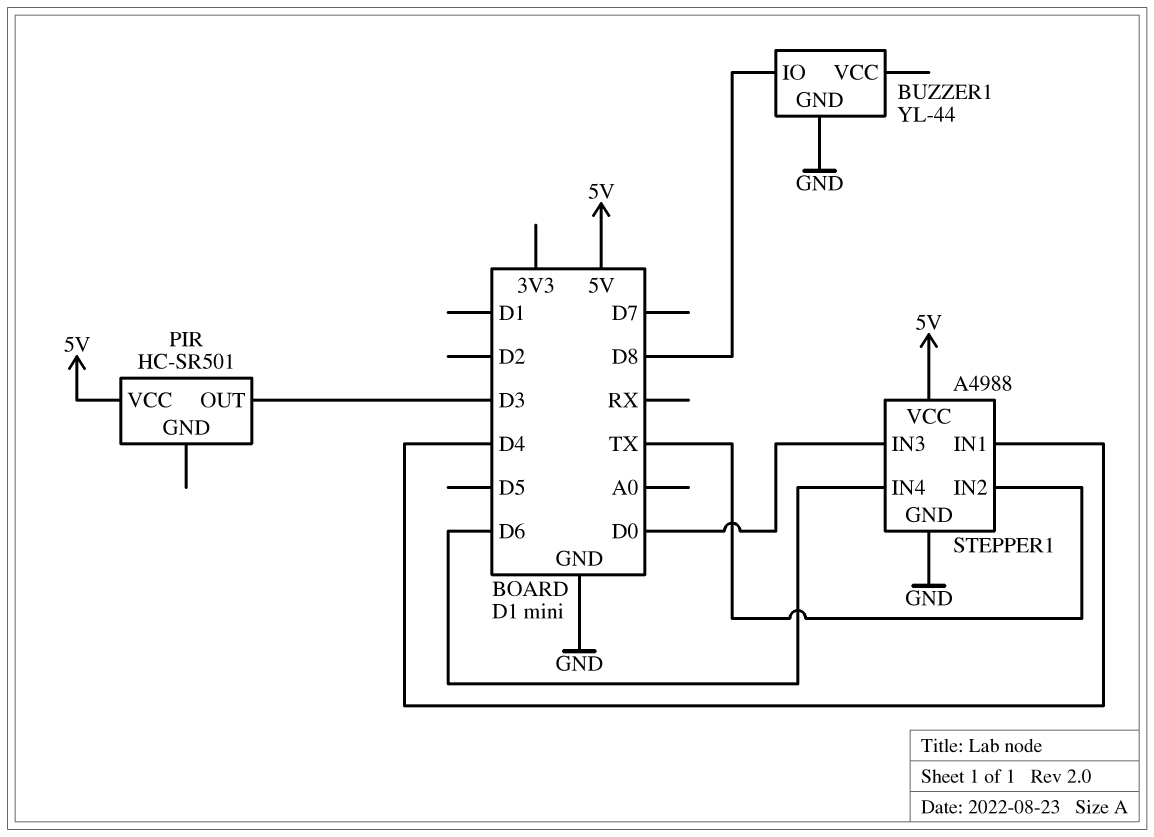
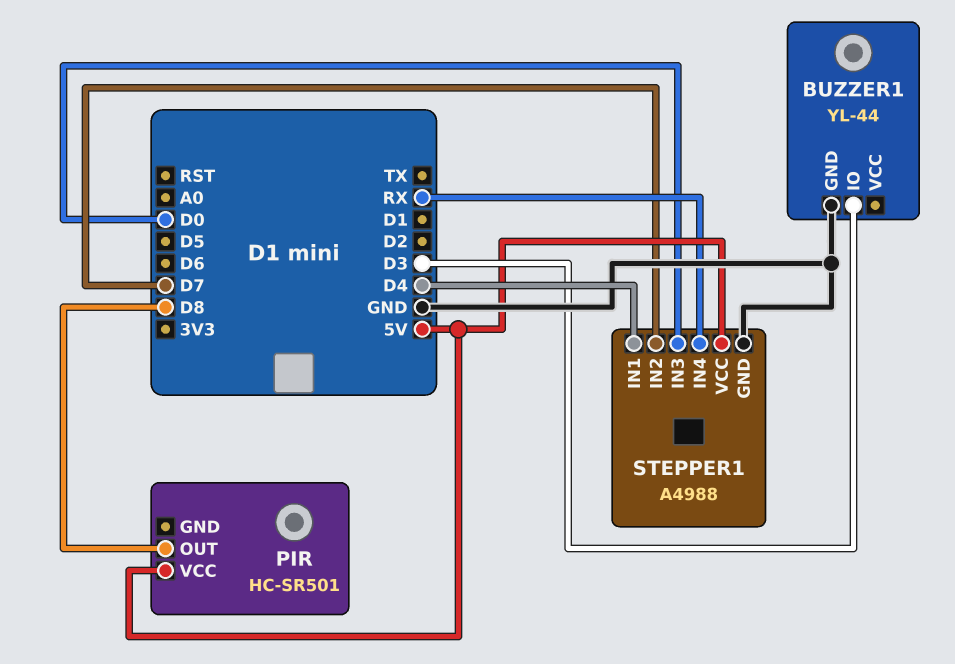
BUZZER1 pin IO: D8 -> D3
PIR pin OUT: D3 -> D8
STEPPER1 pin IN2: TX -> D7
STEPPER1 pin IN4: D6 -> RX

